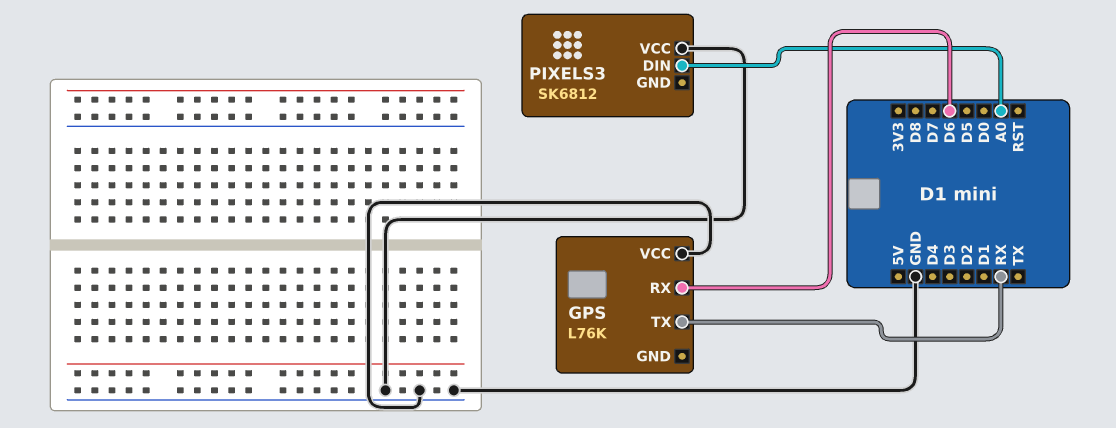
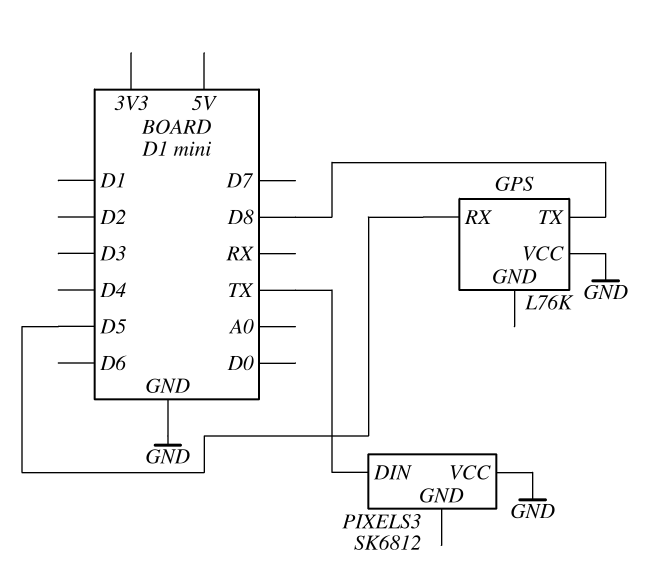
GPS pin RX: D6 -> D5
GPS pin TX: RX -> D8
PIXELS3 pin DIN: A0 -> TX

